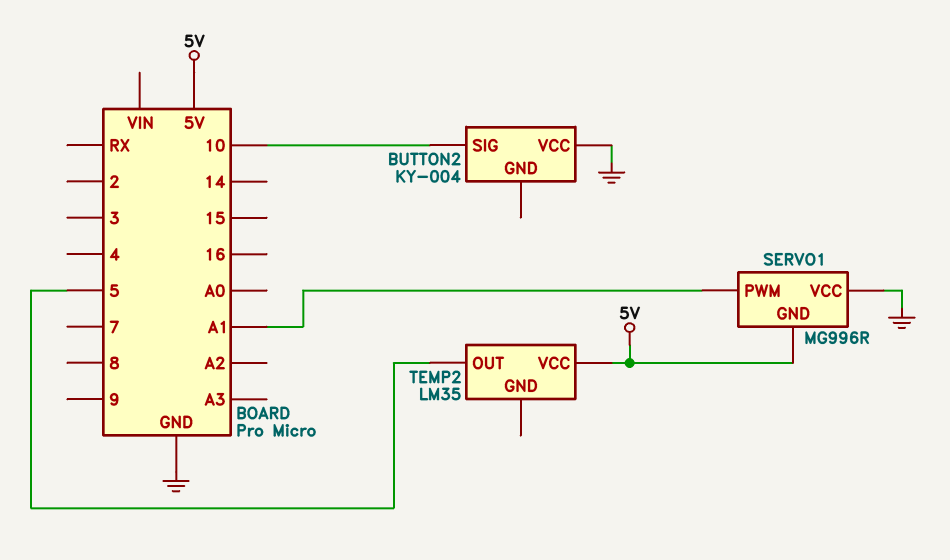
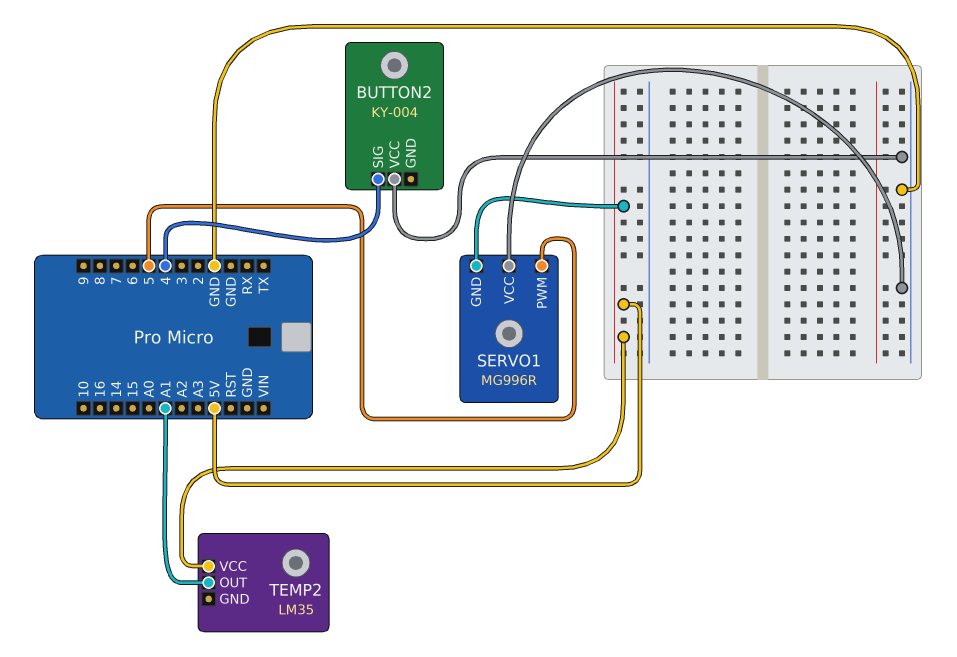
BUTTON2 pin SIG: 10 -> 4
SERVO1 pin PWM: A1 -> 5
TEMP2 pin OUT: 5 -> A1

